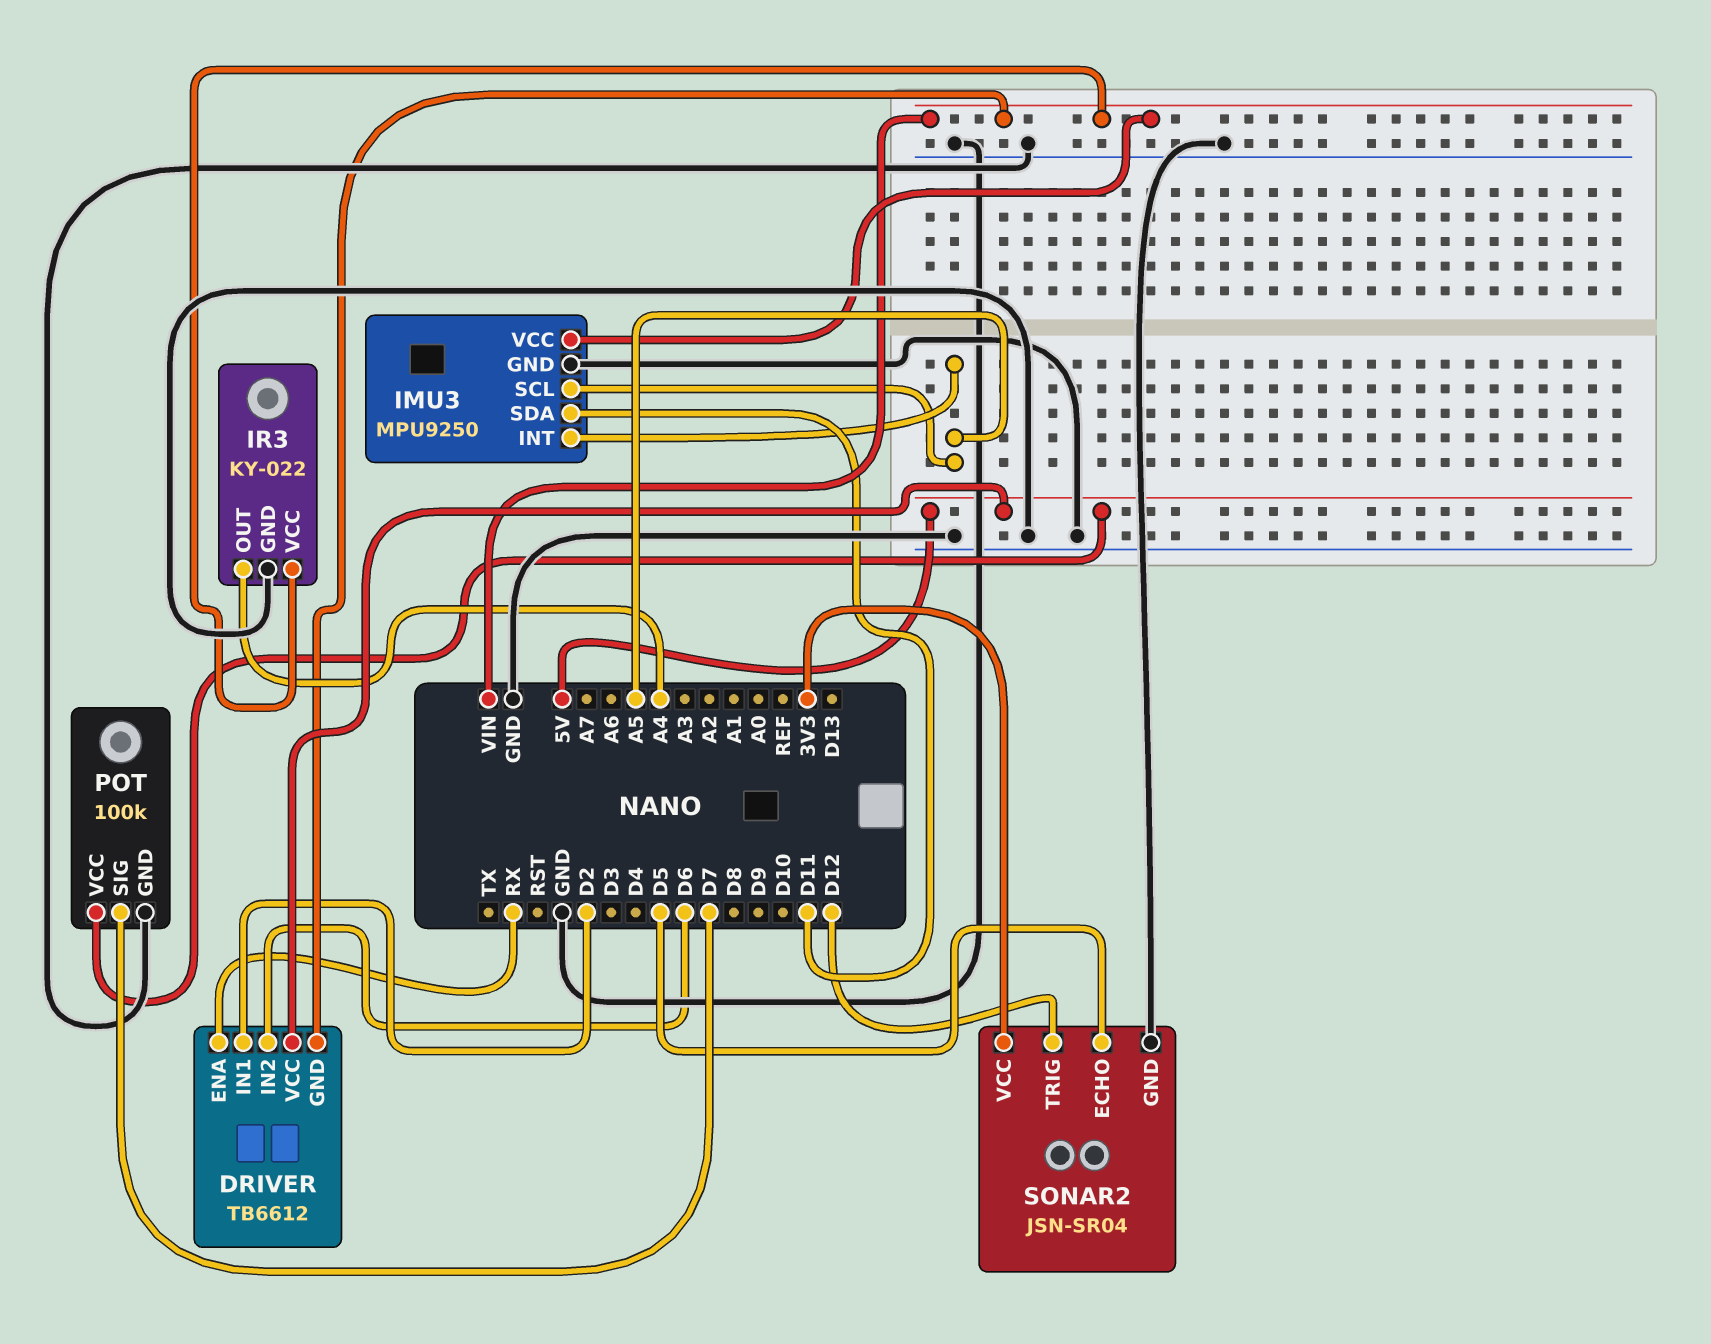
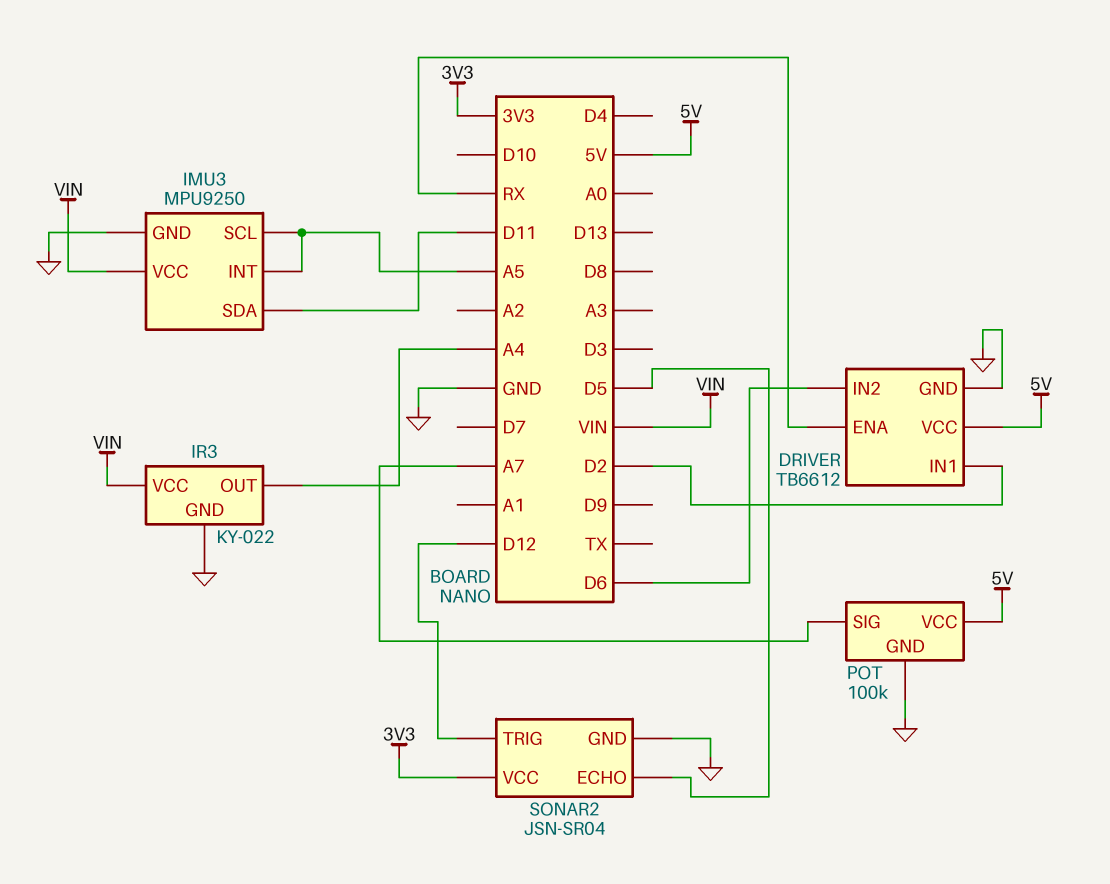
DRIVER pin GND: VIN -> GND
POT pin SIG: D7 -> A7

